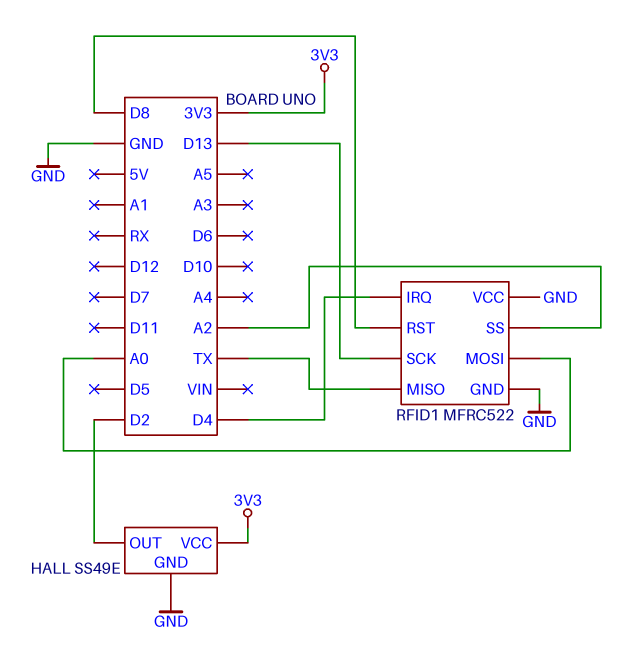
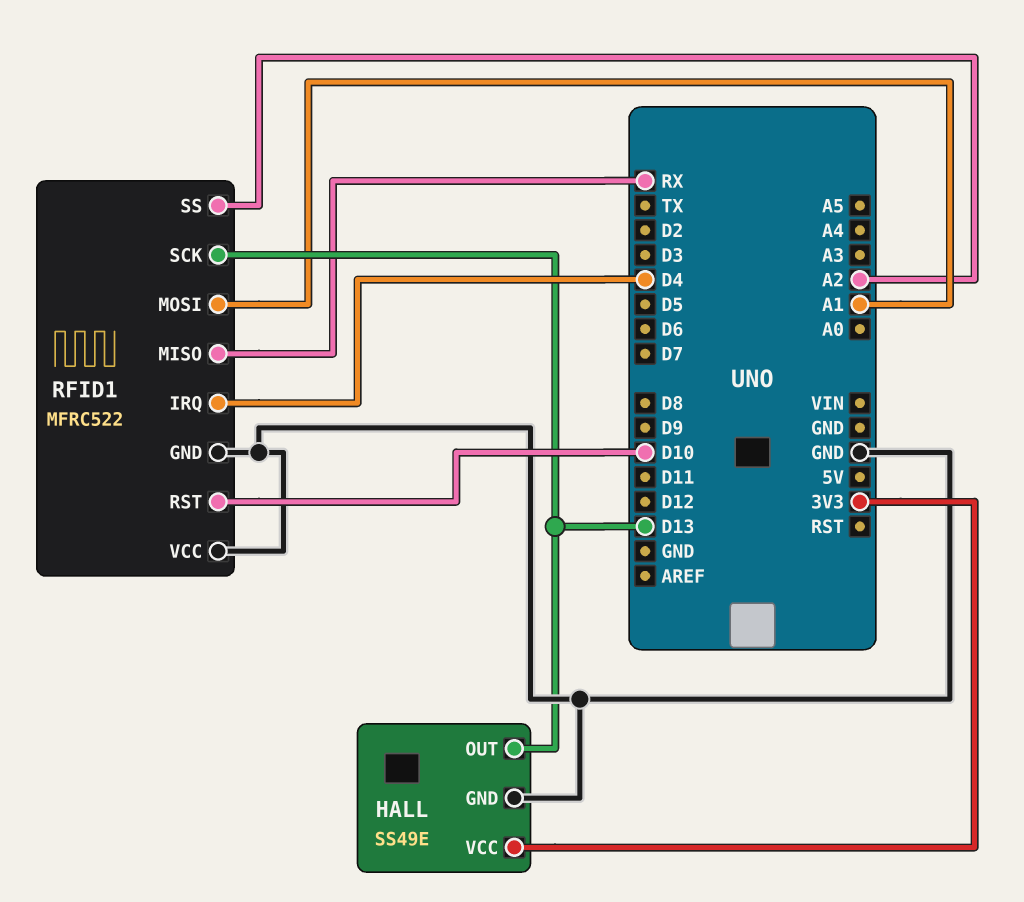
HALL pin OUT: D2 -> D13
RFID1 pin MISO: TX -> RX
RFID1 pin MOSI: A0 -> A1
RFID1 pin RST: D8 -> D10

